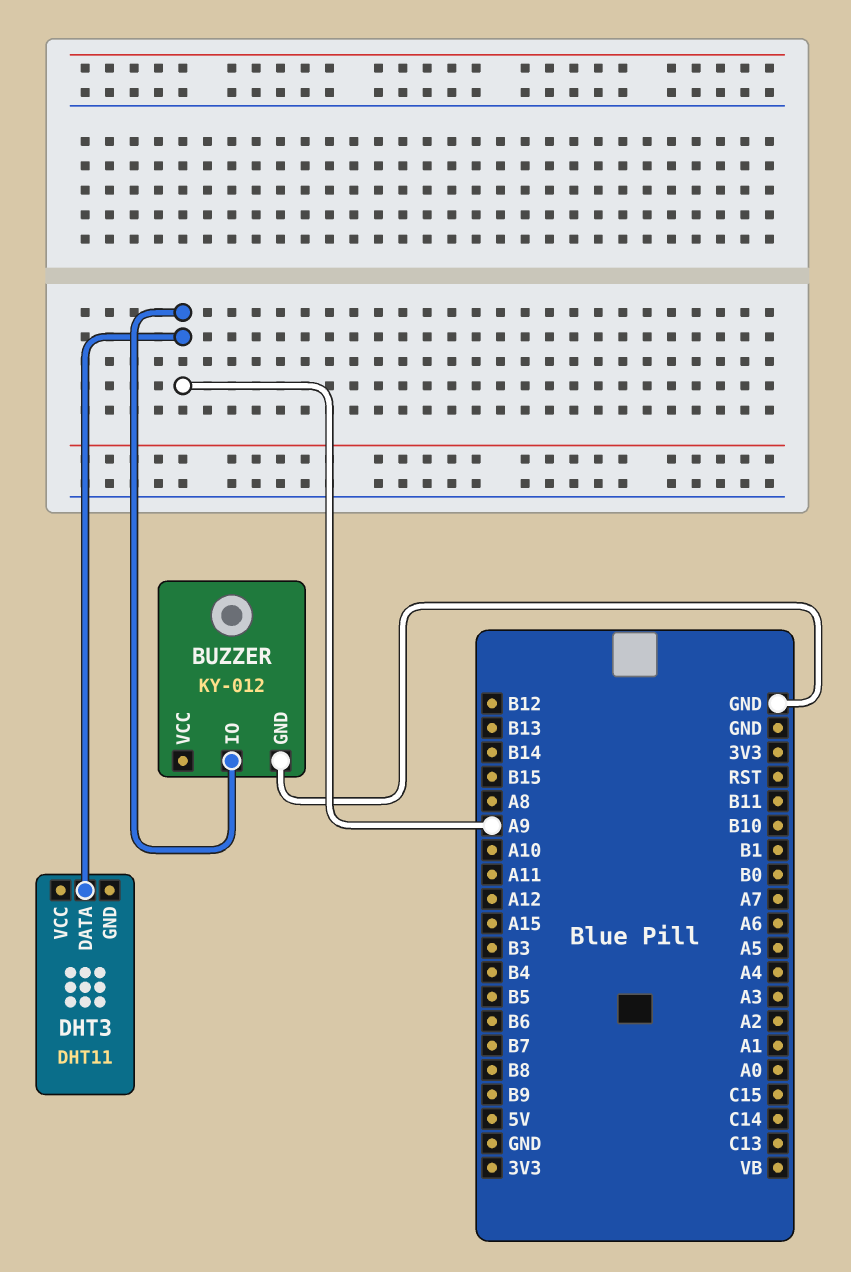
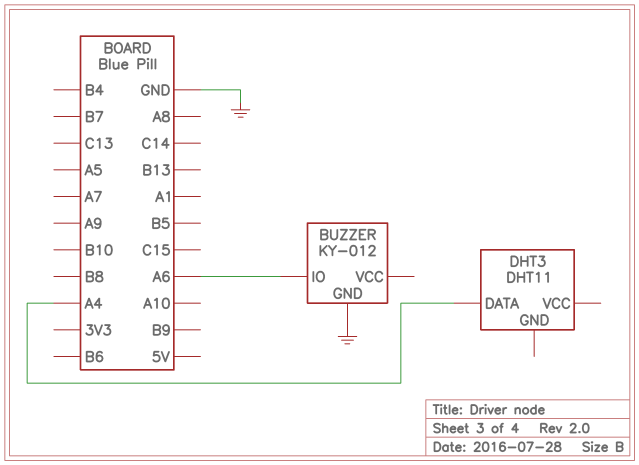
BUZZER pin IO: A9 -> A6
DHT3 pin DATA: A9 -> A4

